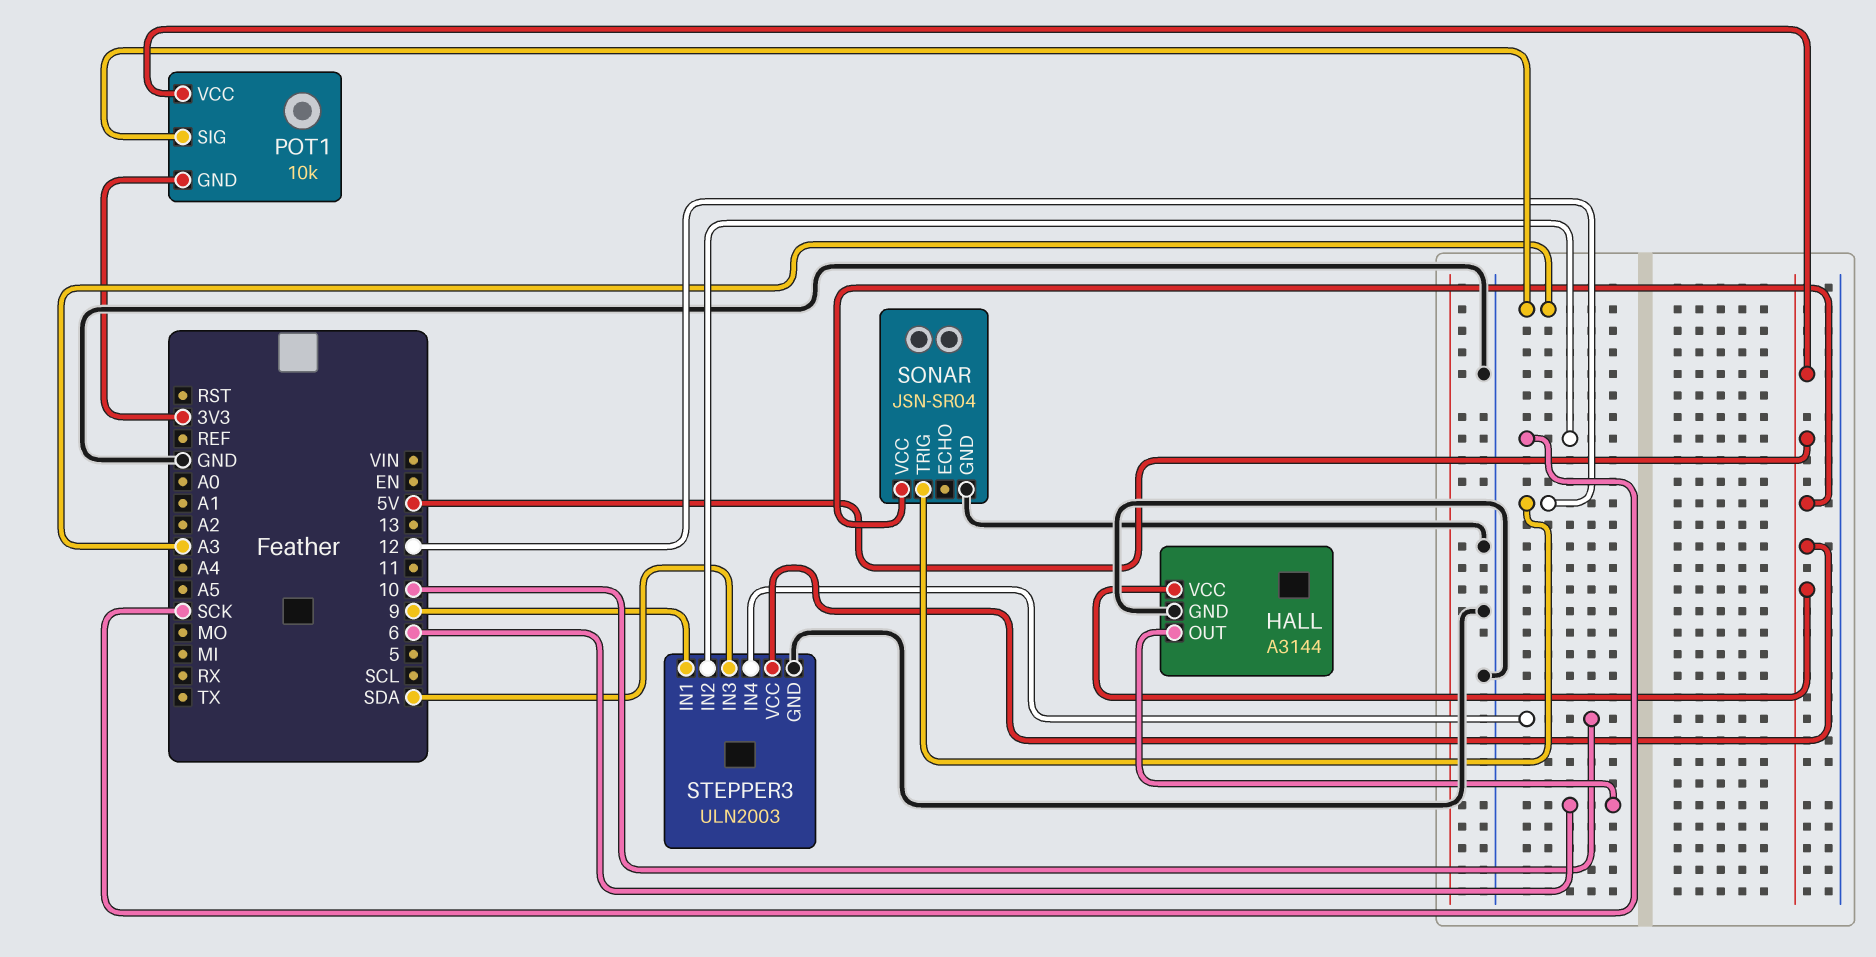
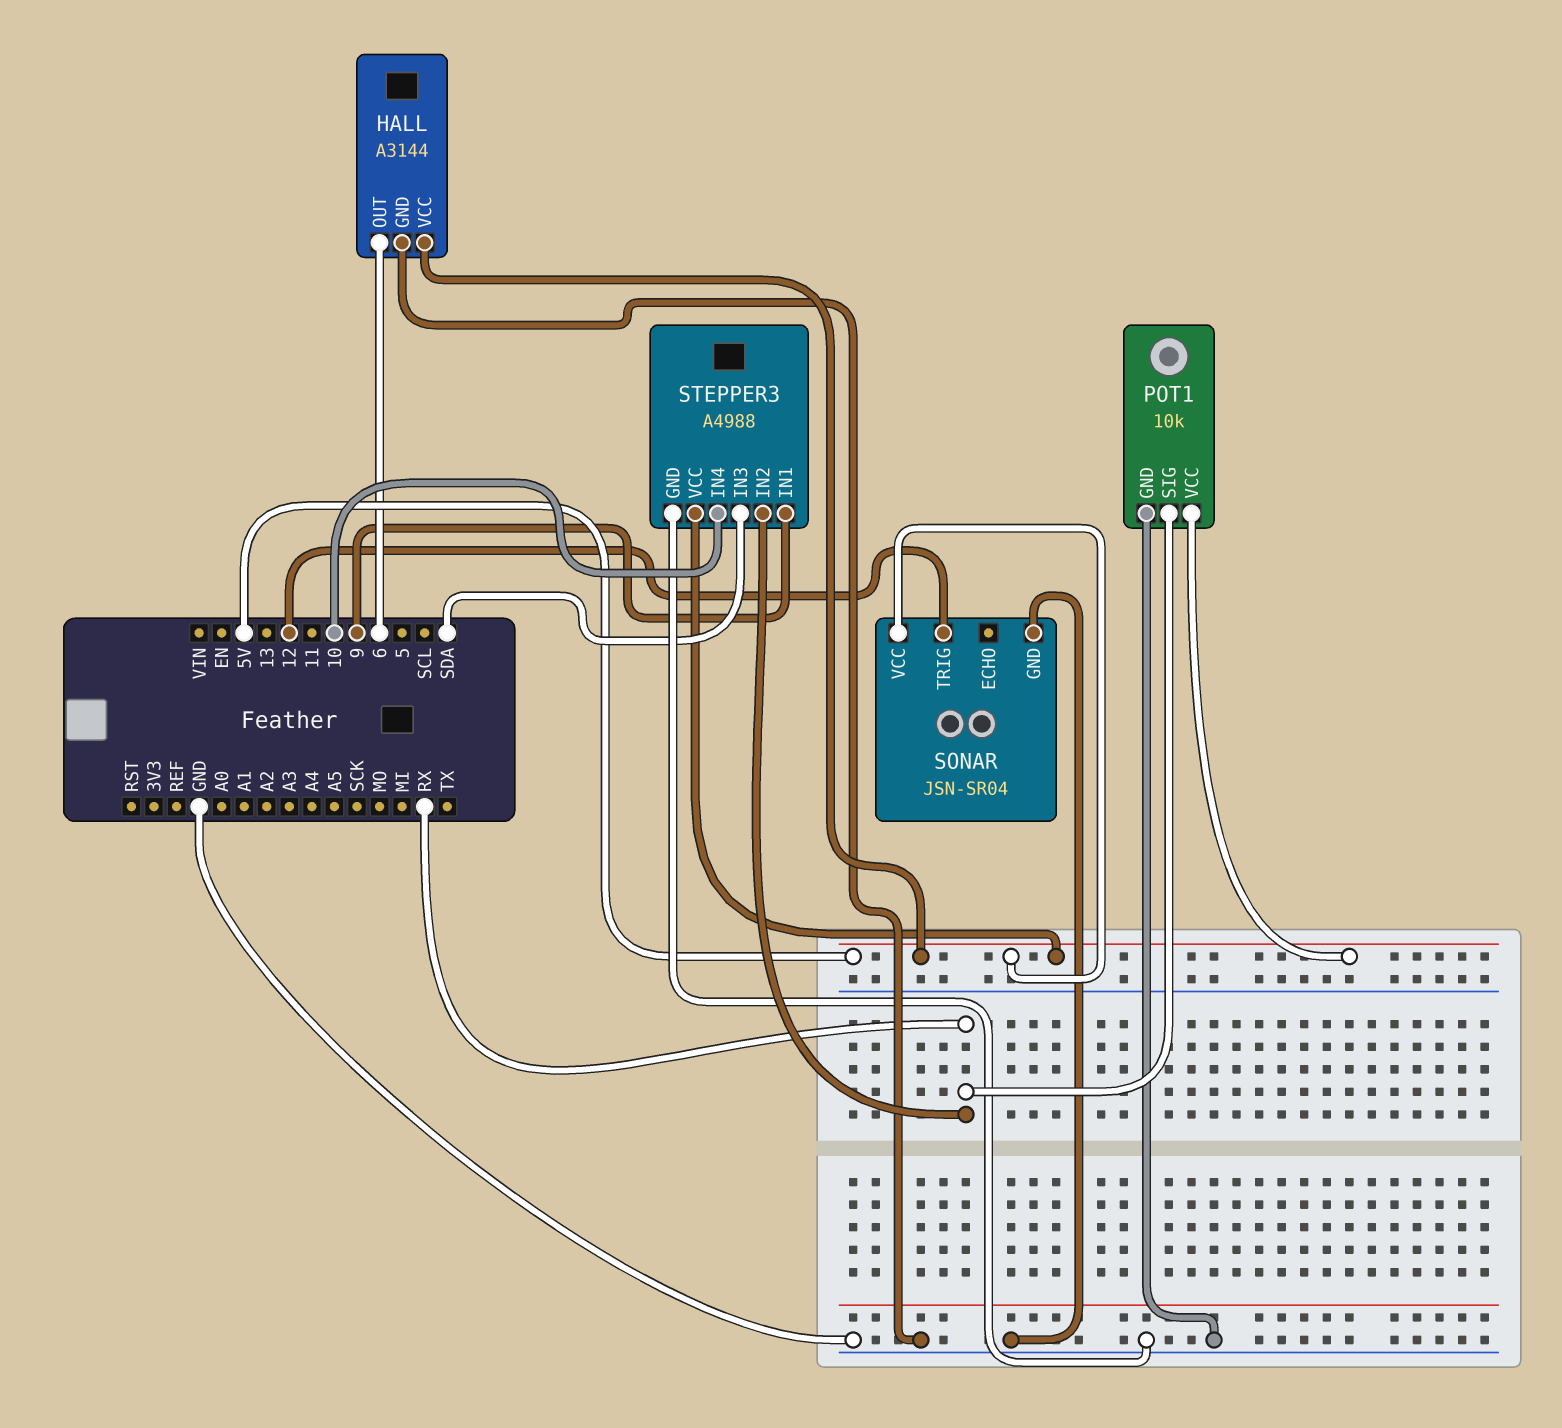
POT1 pin GND: 3V3 -> GND
POT1 pin SIG: A3 -> RX
STEPPER3: ULN2003 -> A4988
STEPPER3 pin IN2: SCK -> RX

